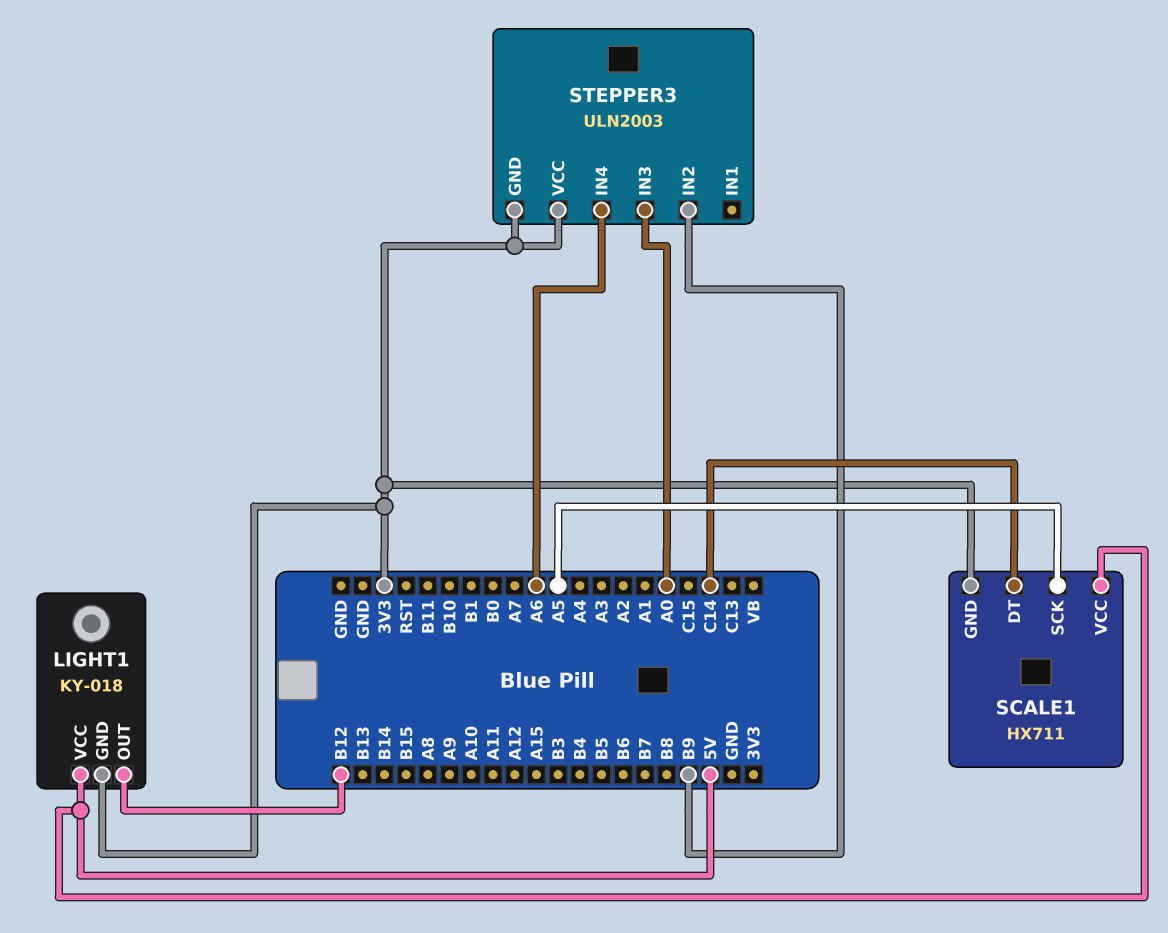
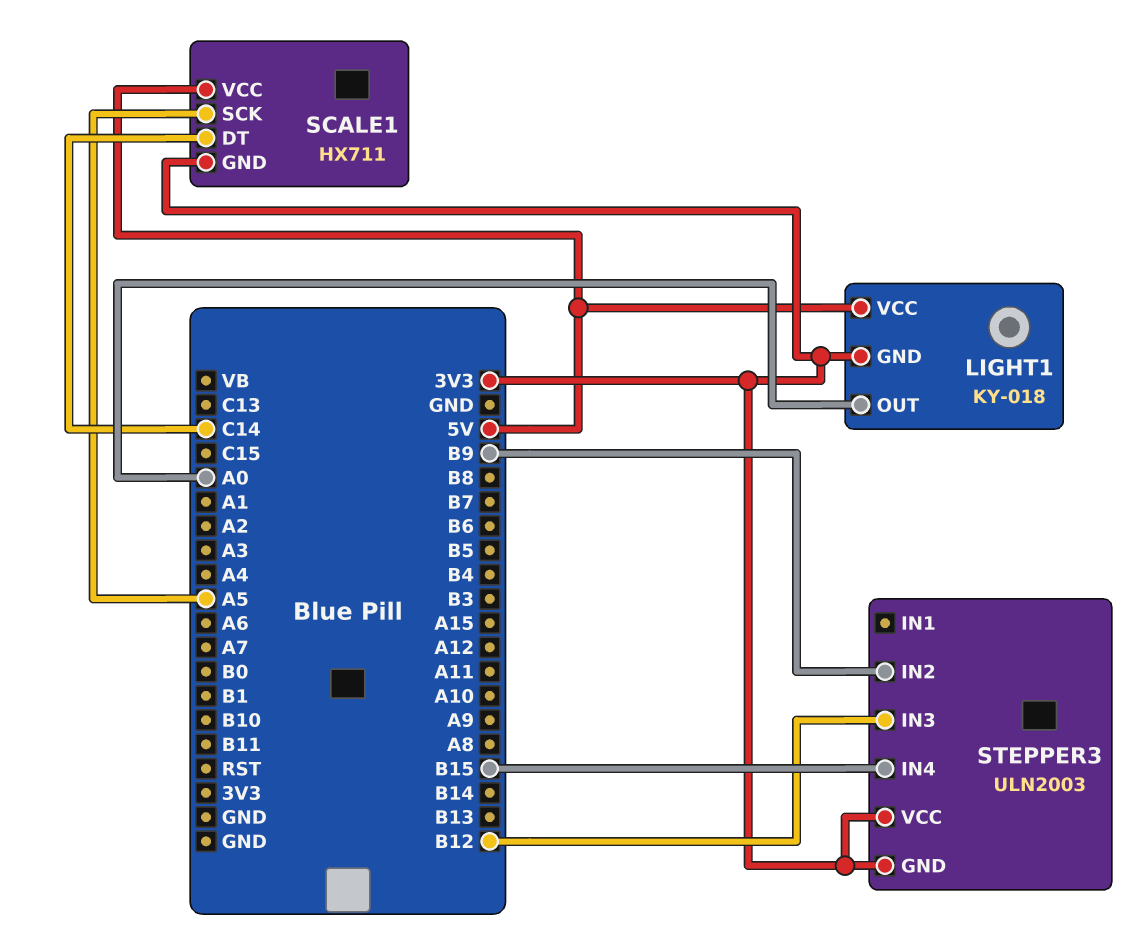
LIGHT1 pin OUT: B12 -> A0
STEPPER3 pin IN3: A0 -> B12
STEPPER3 pin IN4: A6 -> B15

